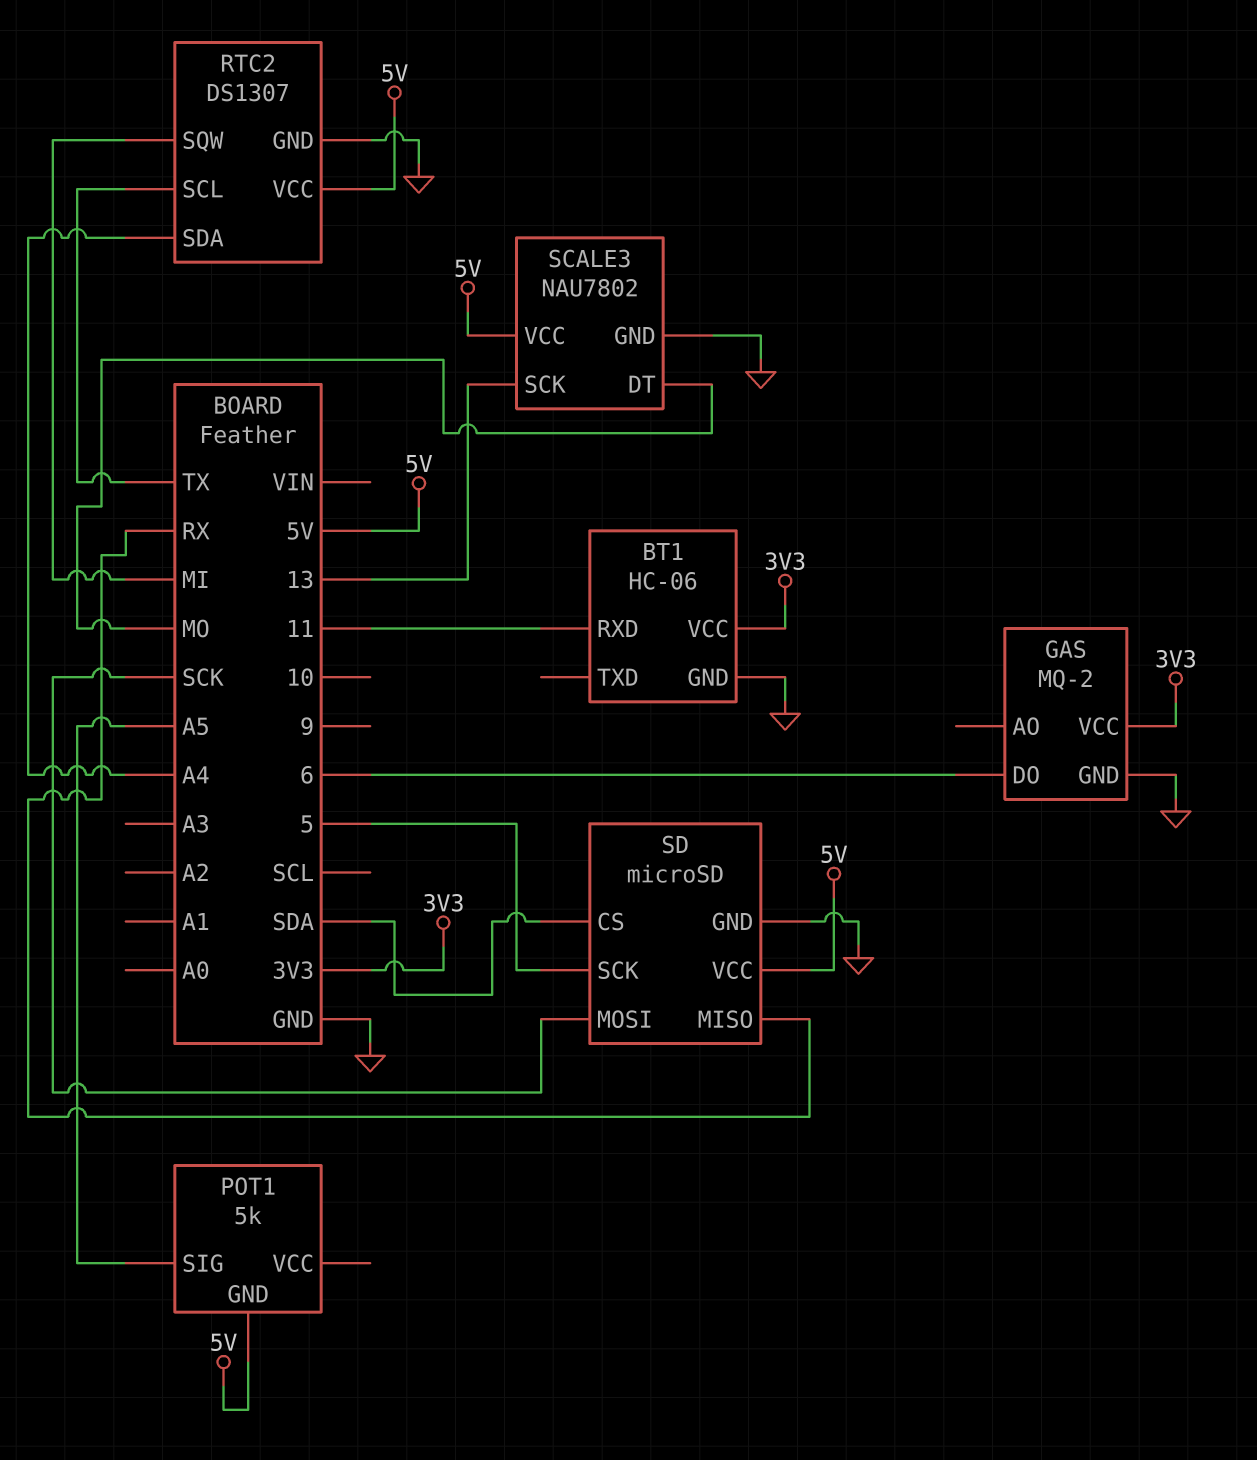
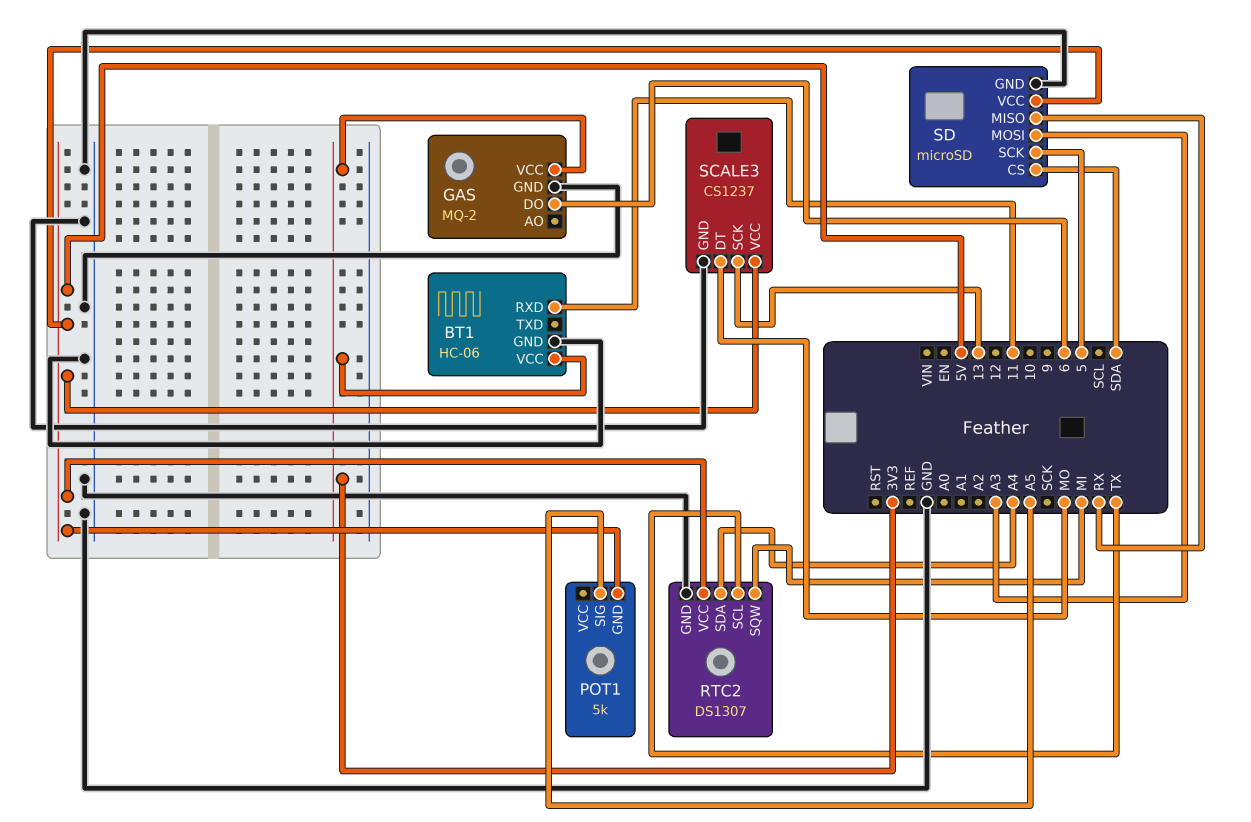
SCALE3: NAU7802 -> CS1237
SD pin MOSI: SCK -> A3

